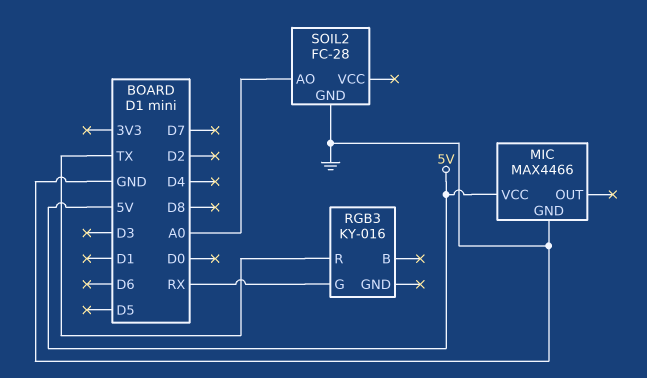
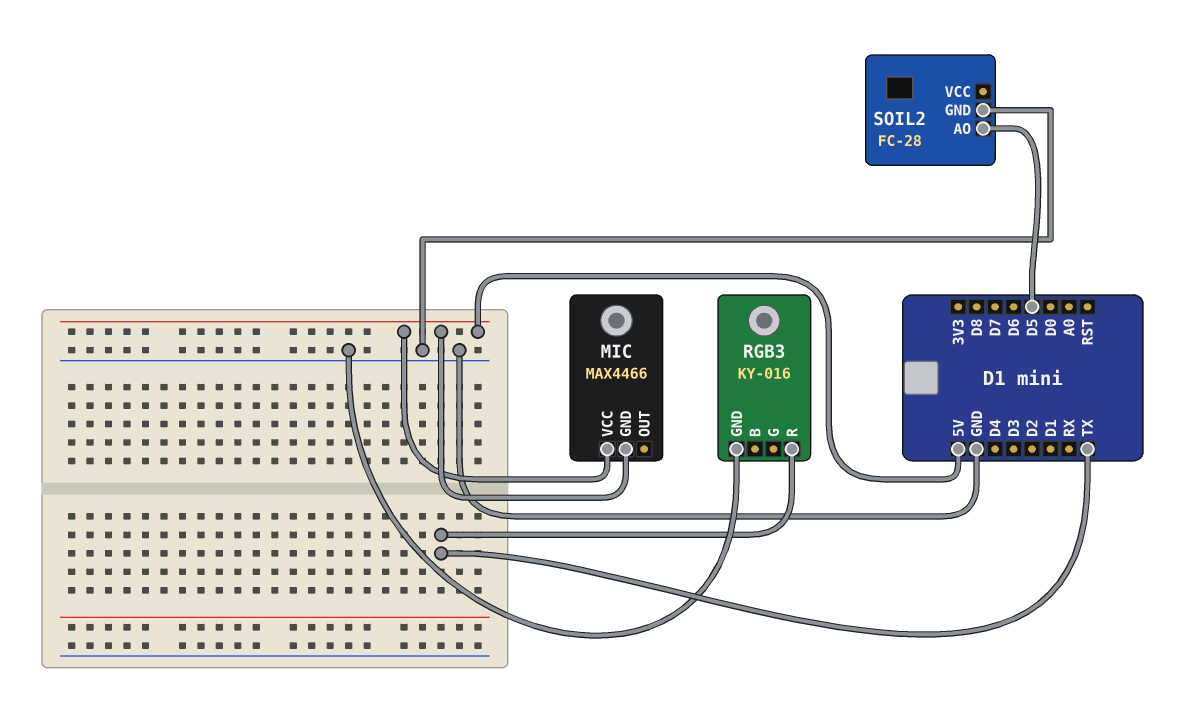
MIC pin GND: GND -> 5V
RGB3 pin G: RX -> none
RGB3 pin GND: none -> GND
SOIL2 pin AO: A0 -> D5

